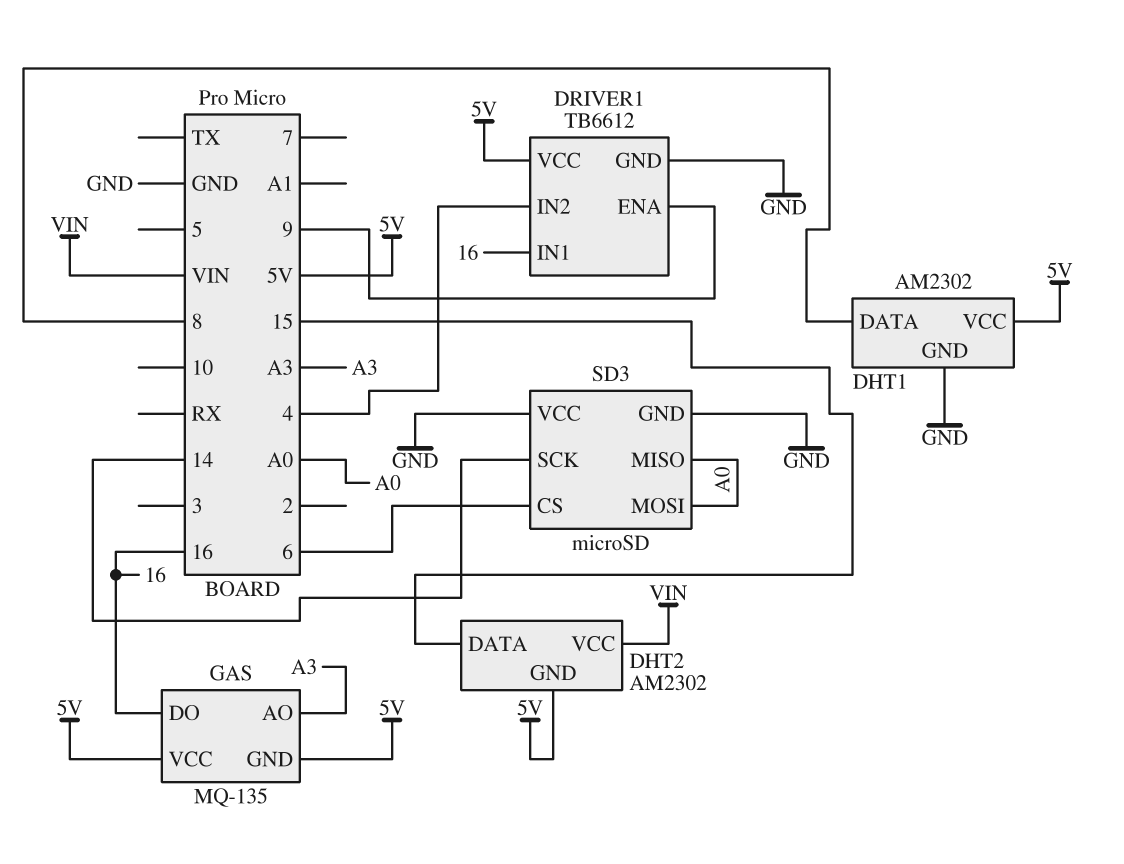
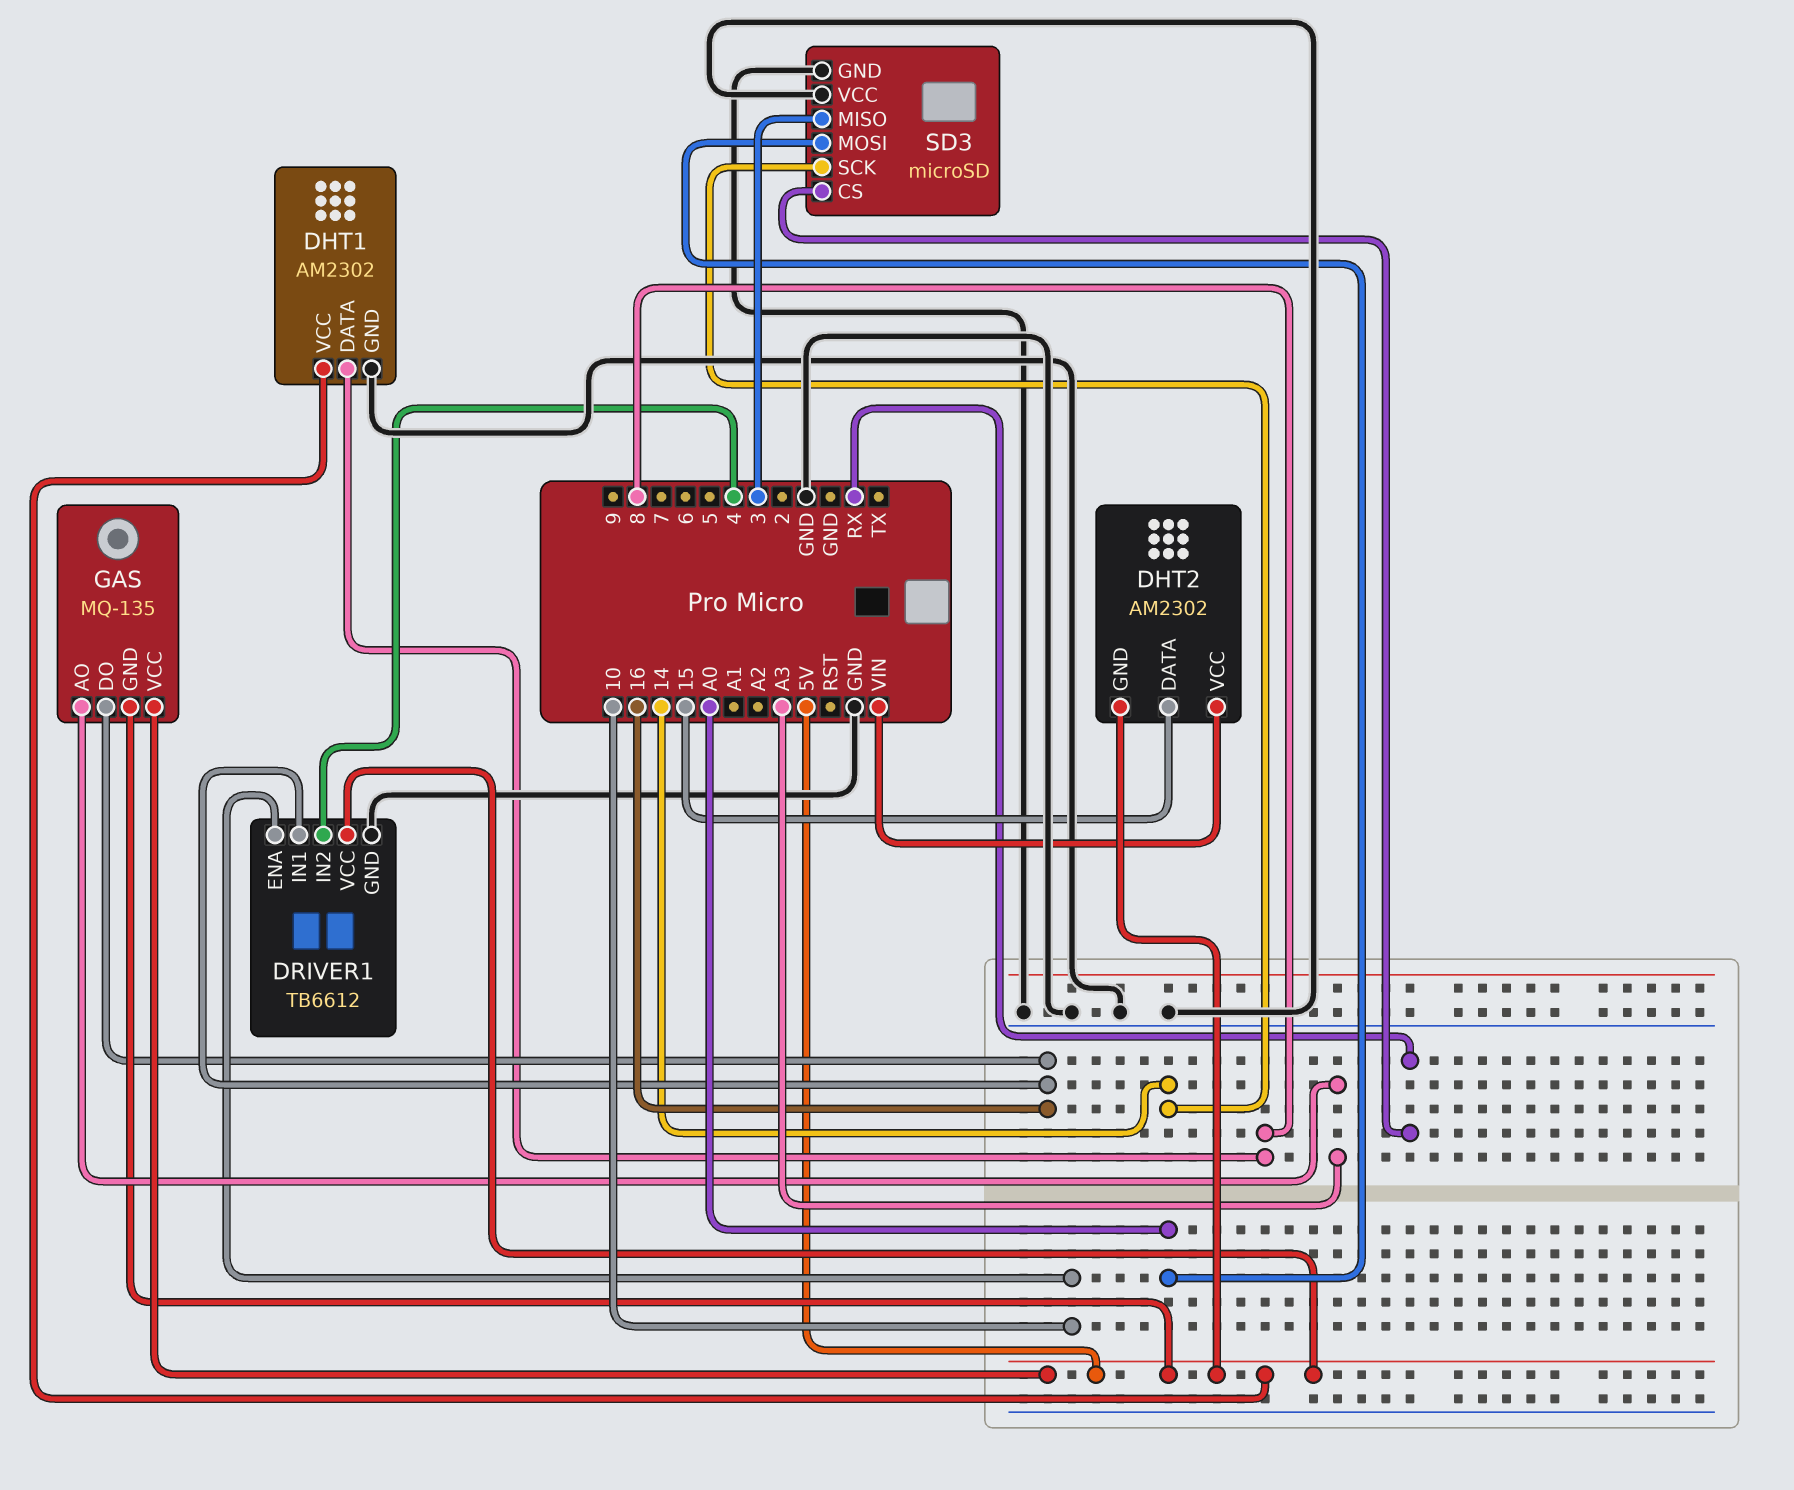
DRIVER1 pin ENA: 9 -> 10
SD3 pin CS: 6 -> RX
SD3 pin MISO: A0 -> 3

